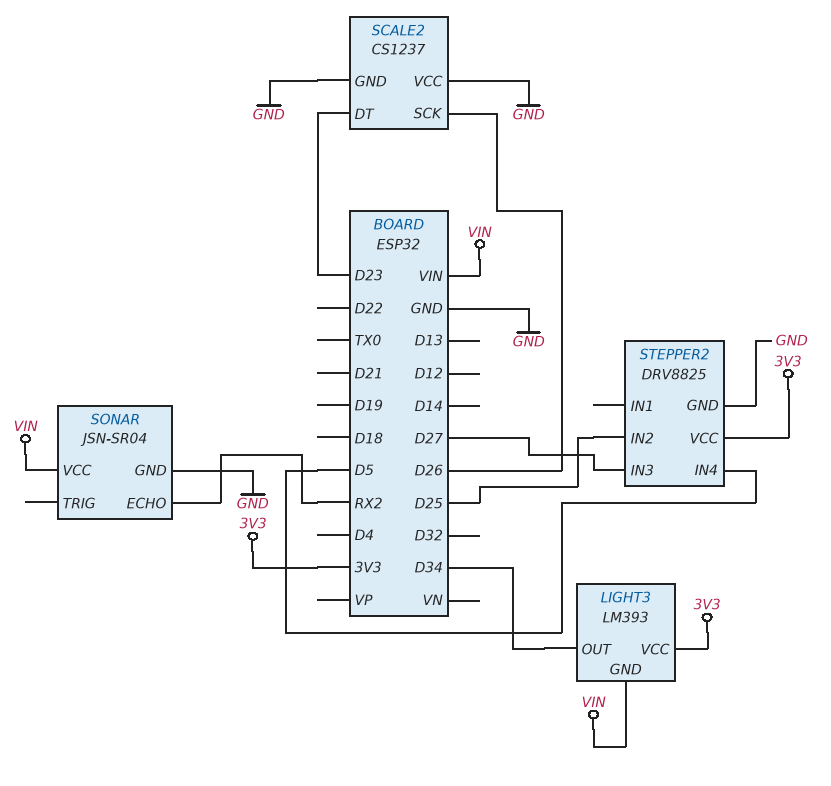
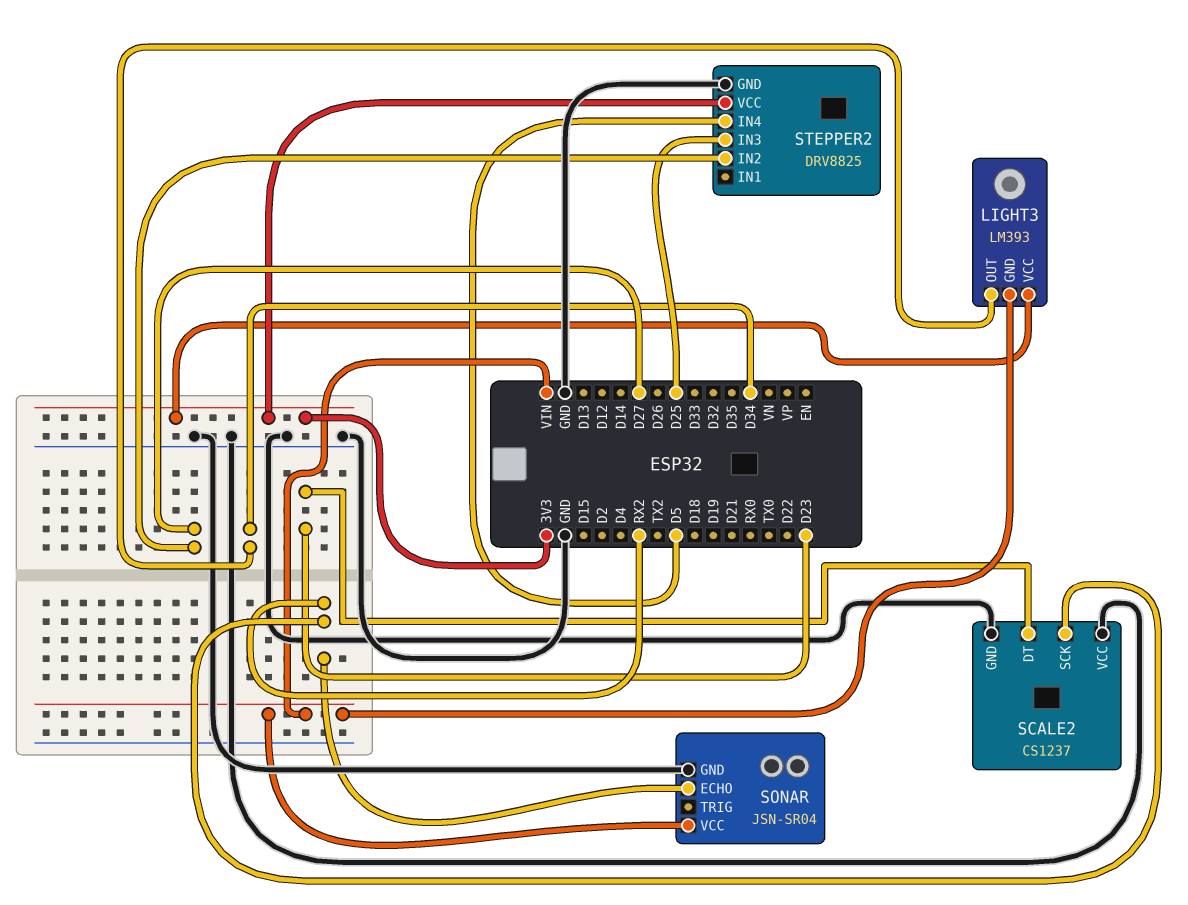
SCALE2 pin SCK: D26 -> RX2
STEPPER2 pin IN2: D25 -> D27
STEPPER2 pin IN3: D27 -> D25

